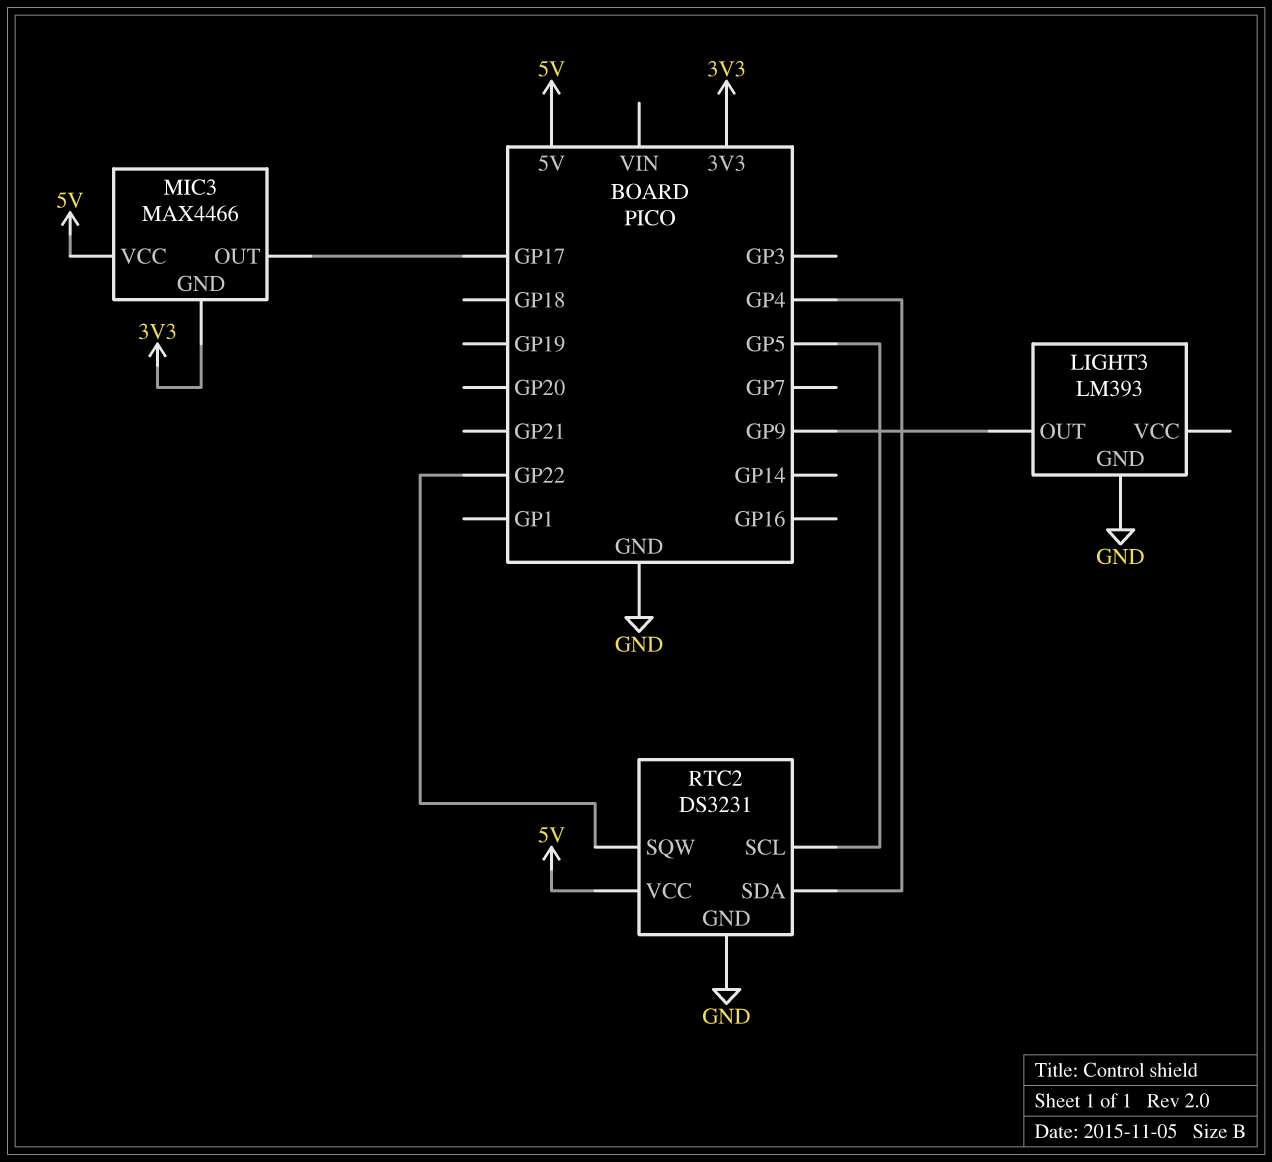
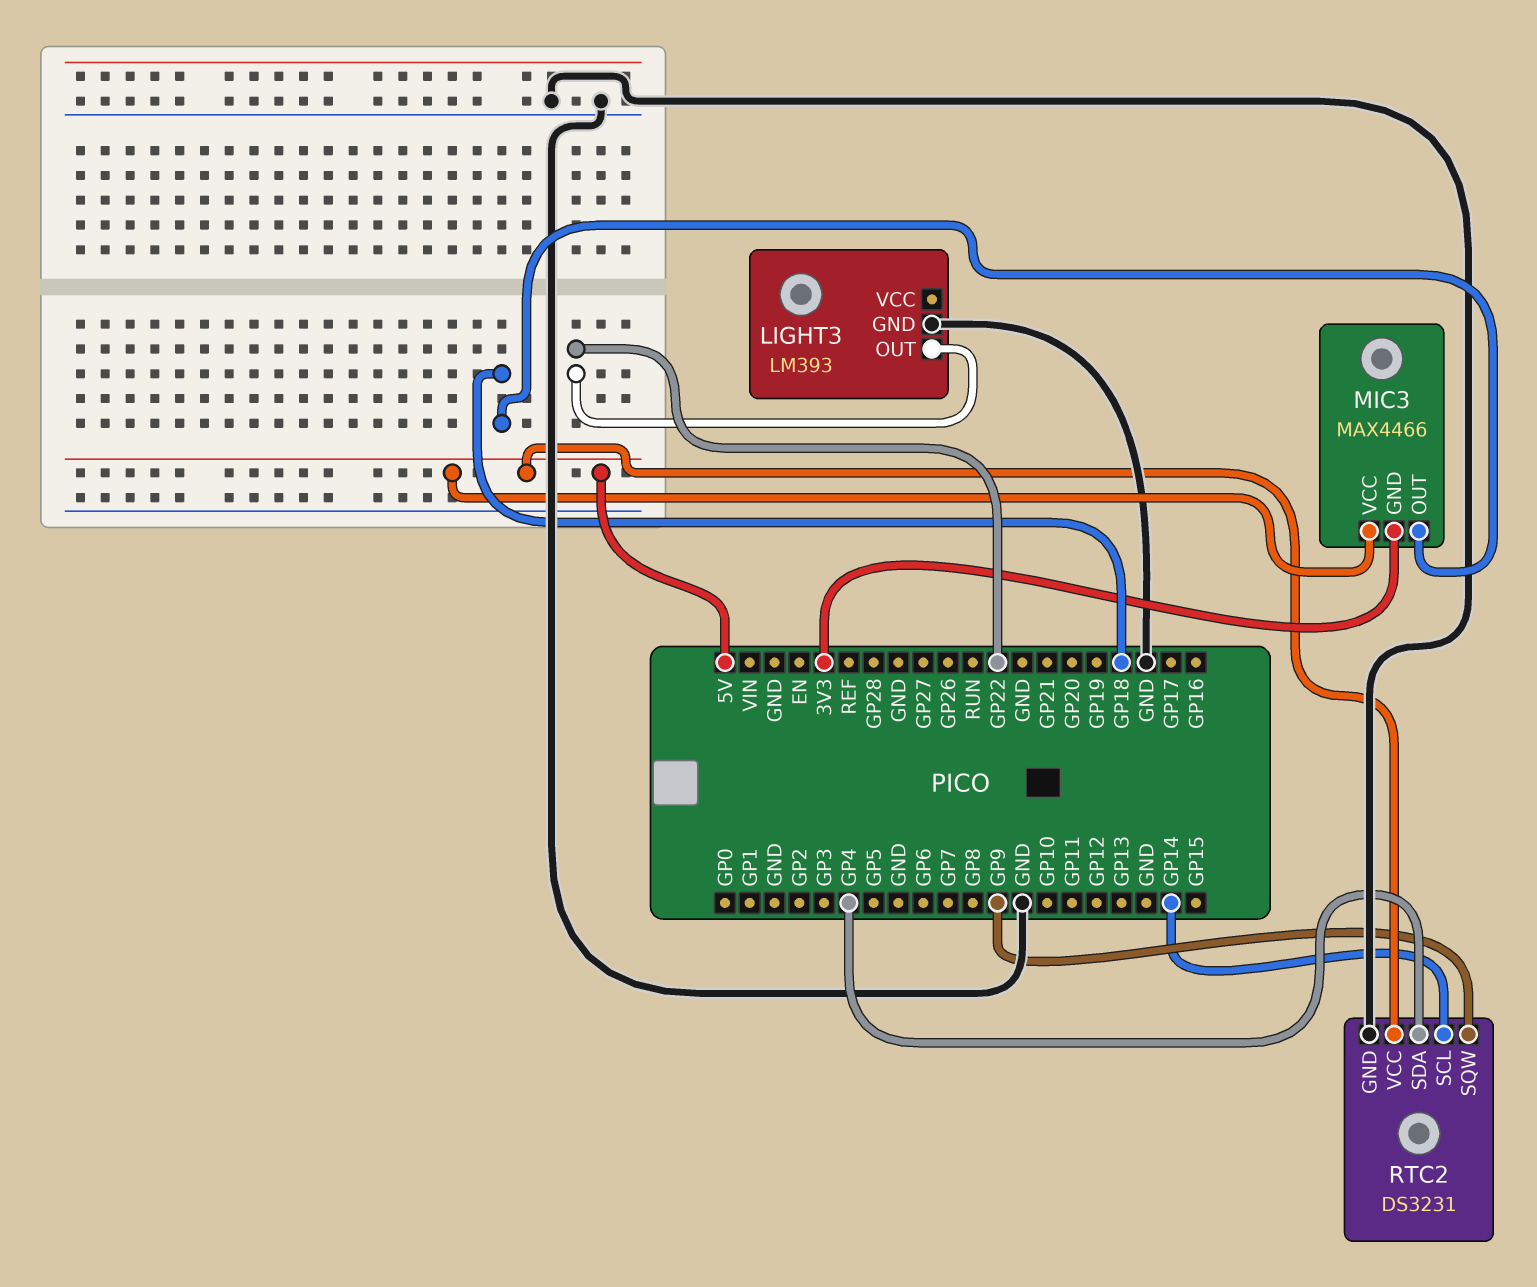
LIGHT3 pin OUT: GP9 -> GP22
MIC3 pin OUT: GP17 -> GP18
RTC2 pin SCL: GP5 -> GP14
RTC2 pin SQW: GP22 -> GP9

